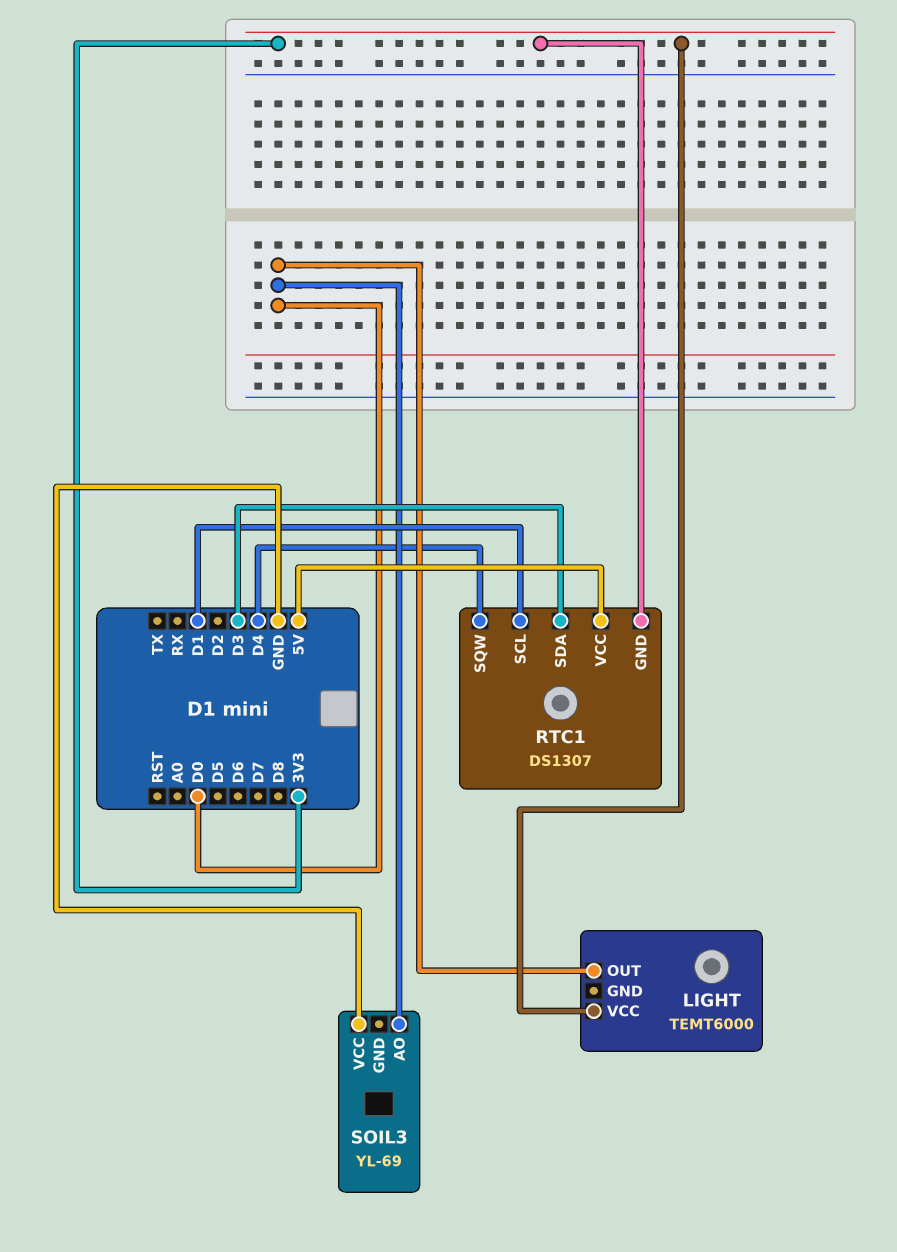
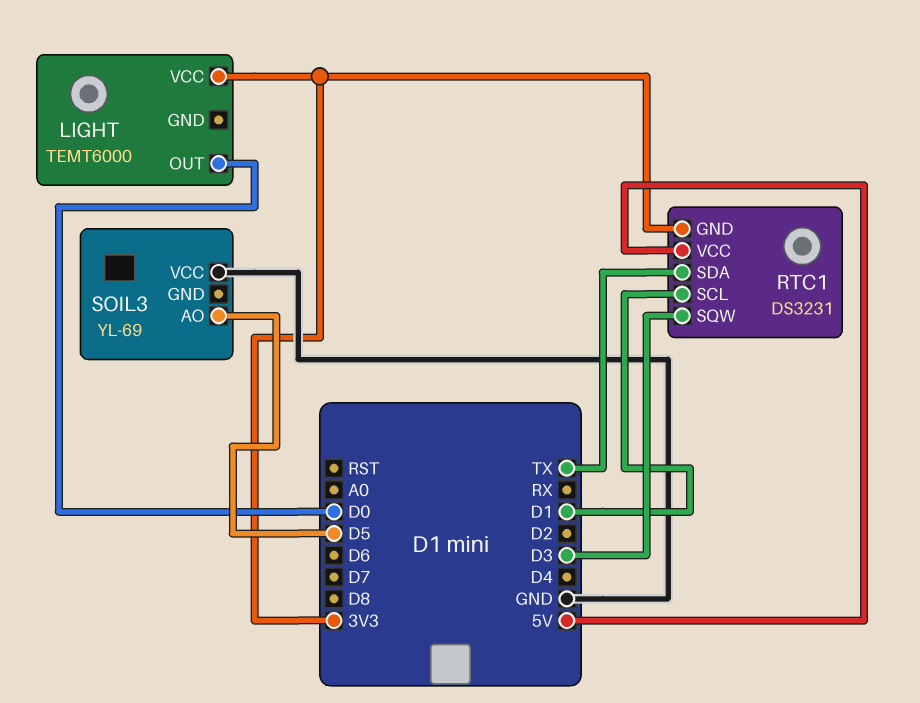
RTC1: DS1307 -> DS3231
RTC1 pin SDA: D3 -> TX
RTC1 pin SQW: D4 -> D3
SOIL3 pin AO: D0 -> D5

